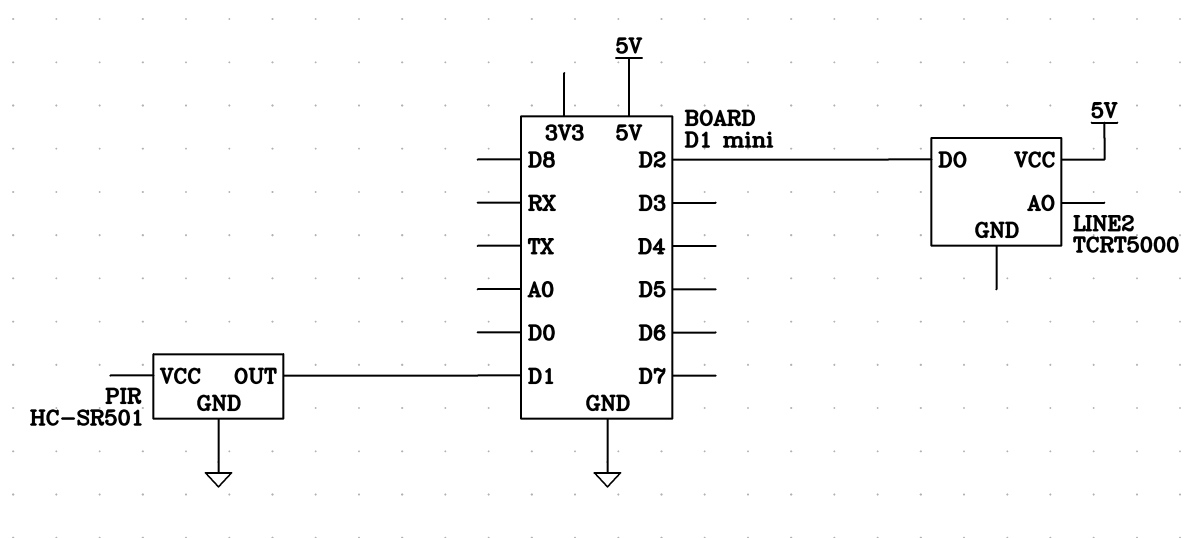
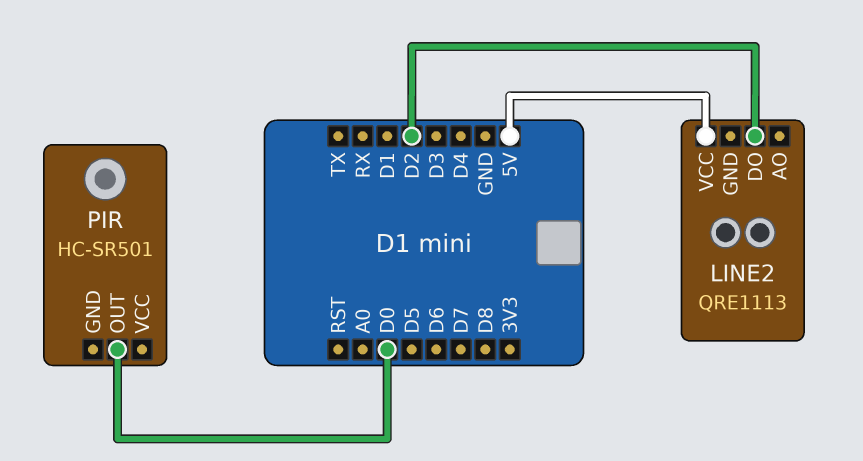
LINE2: TCRT5000 -> QRE1113
PIR pin GND: GND -> none
PIR pin OUT: D1 -> D0

